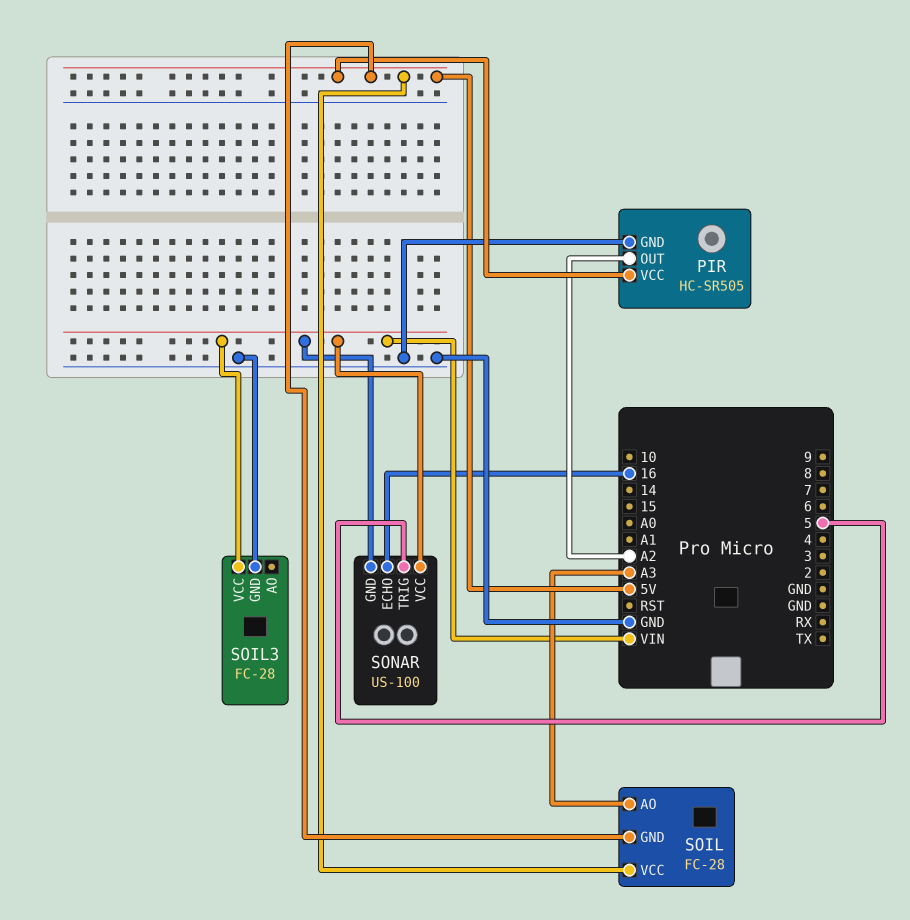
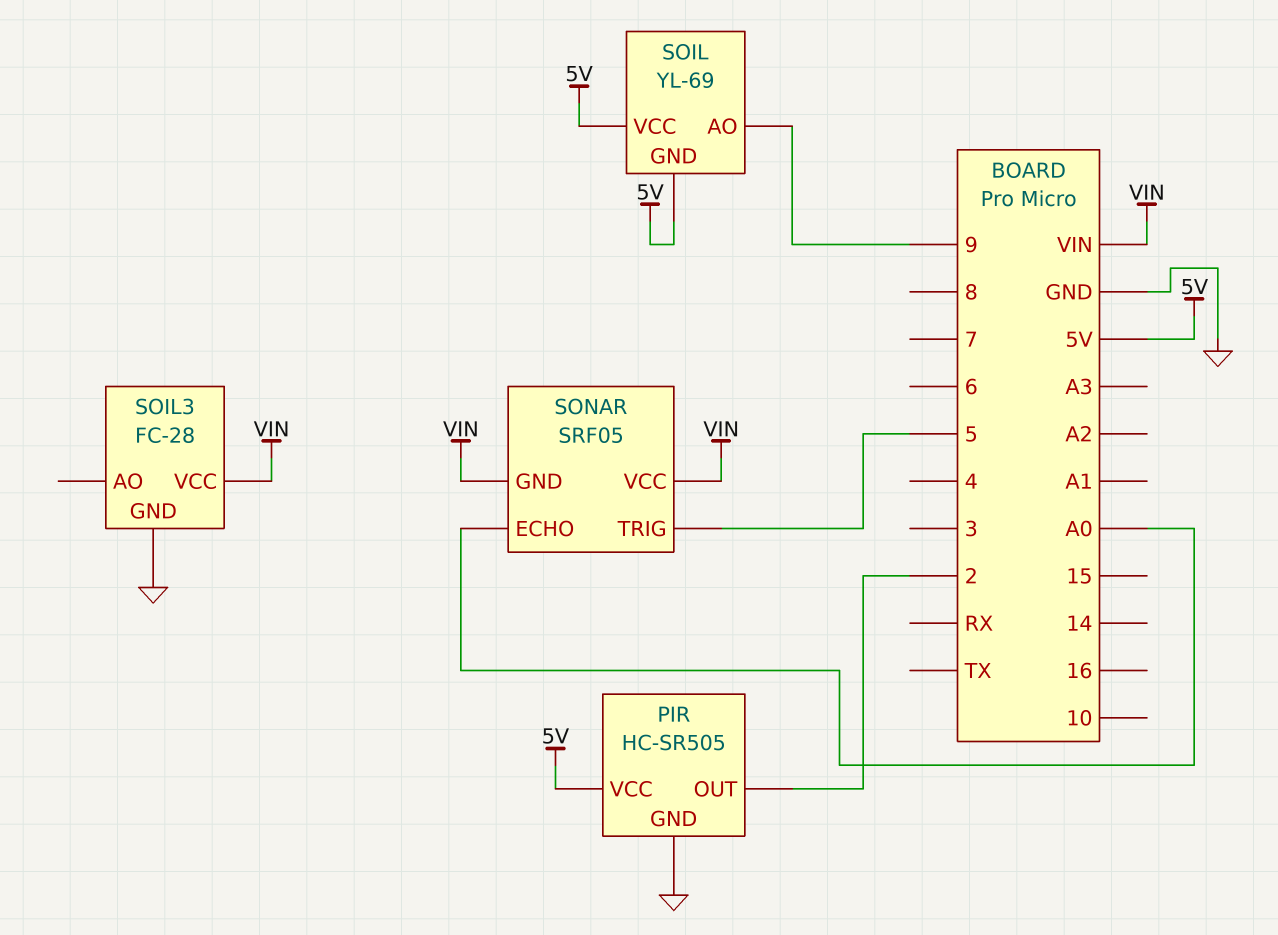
PIR pin OUT: A2 -> 2
SOIL: FC-28 -> YL-69
SOIL pin AO: A3 -> 9
SONAR: US-100 -> SRF05
SONAR pin ECHO: 16 -> A0

